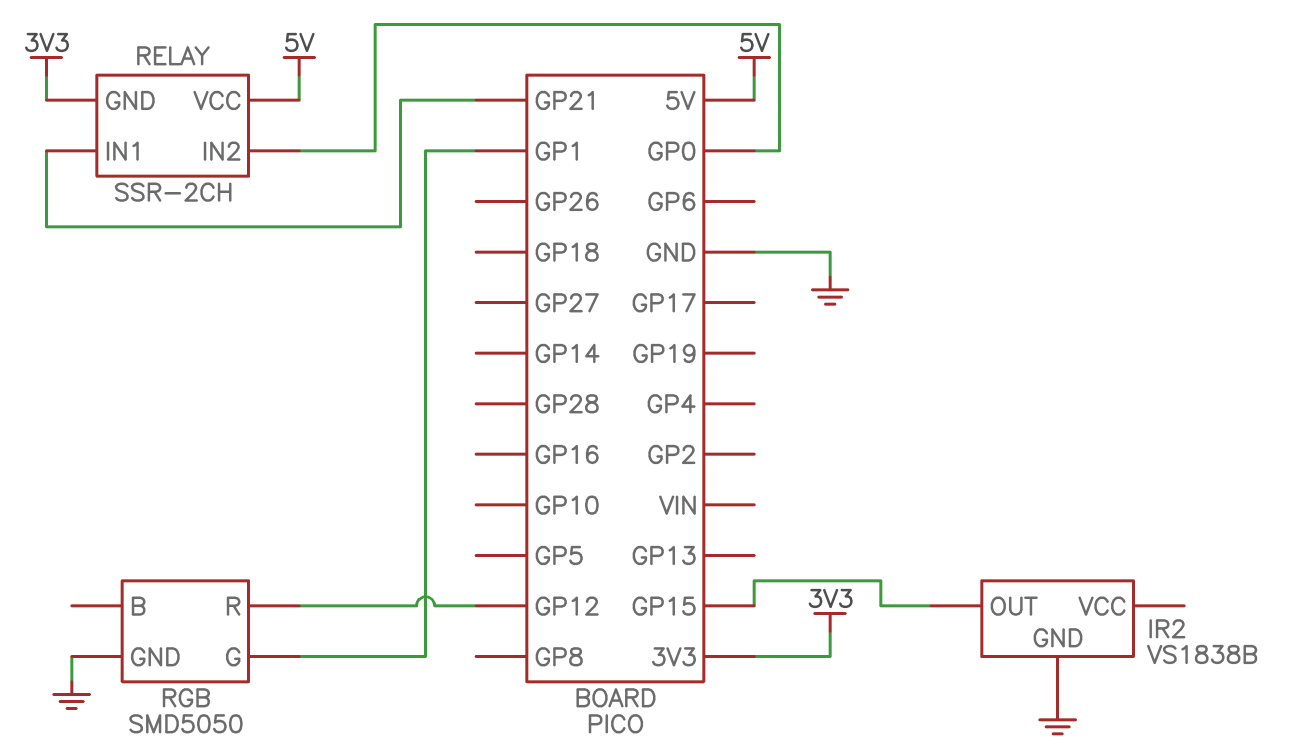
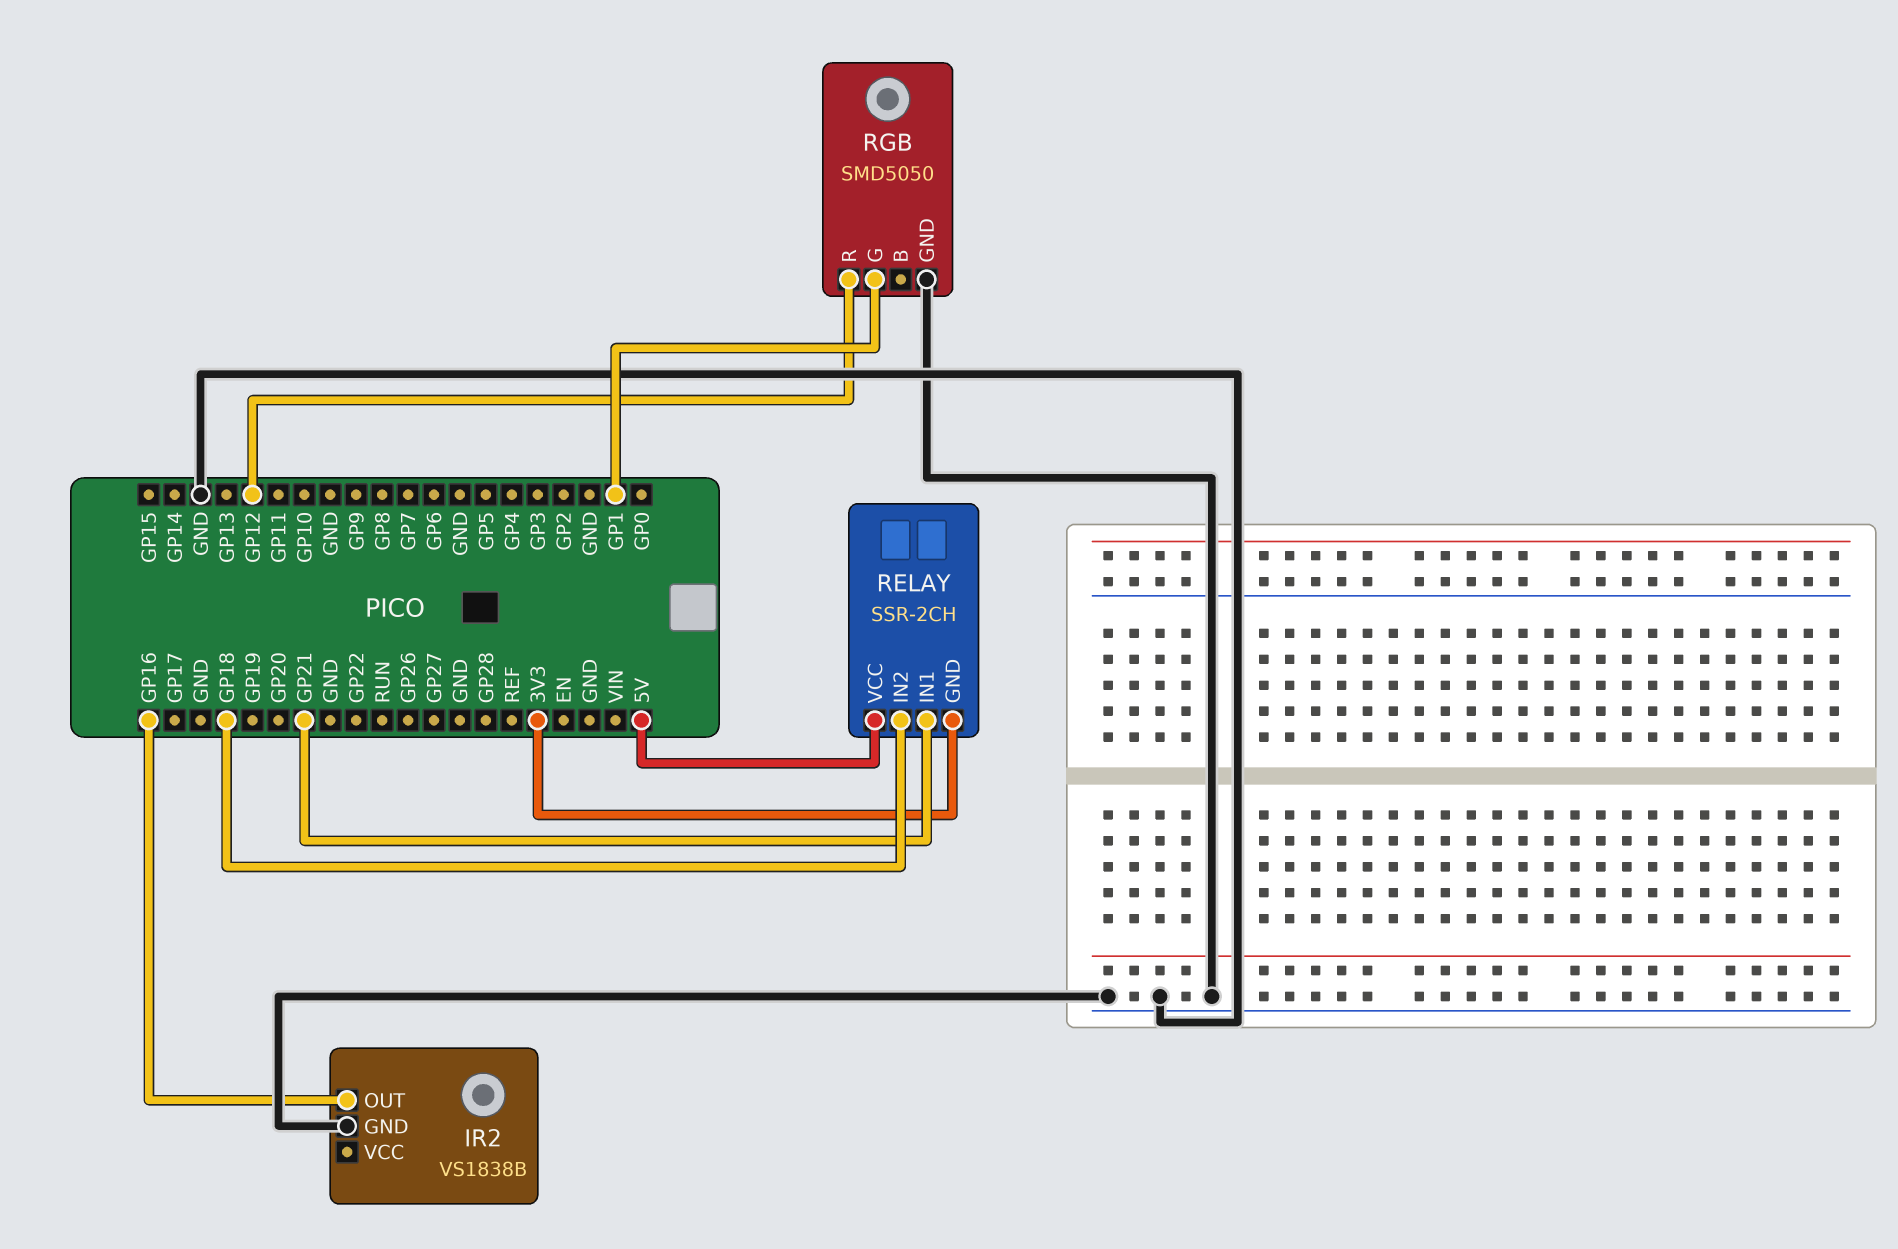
IR2 pin OUT: GP15 -> GP16
RELAY pin IN2: GP0 -> GP18

